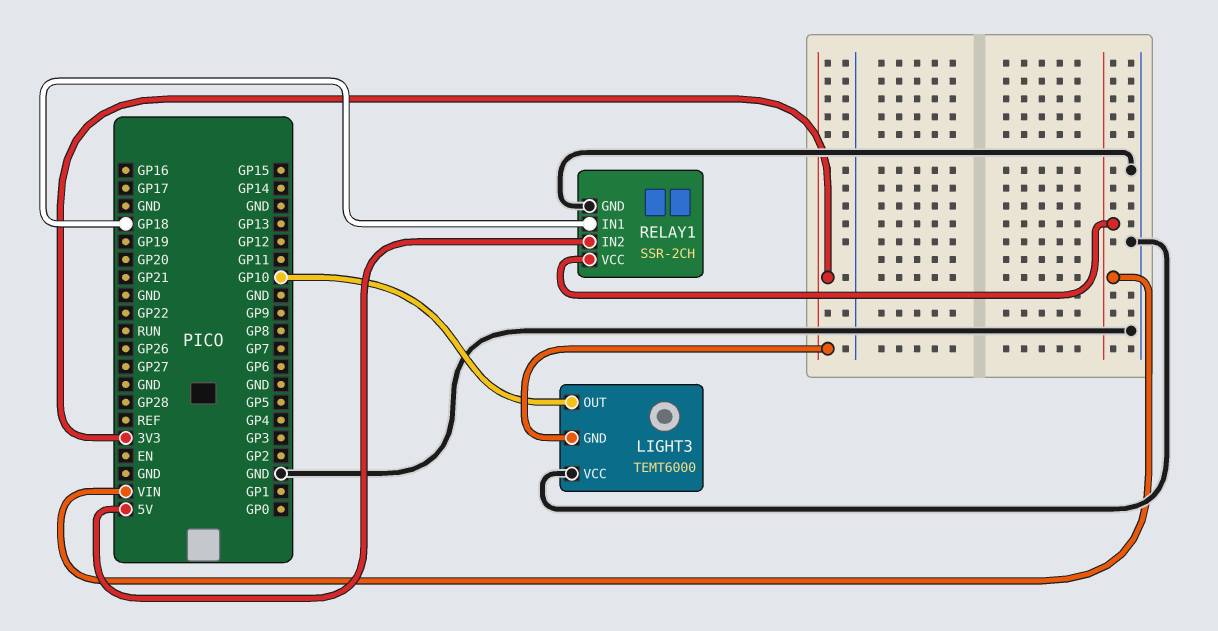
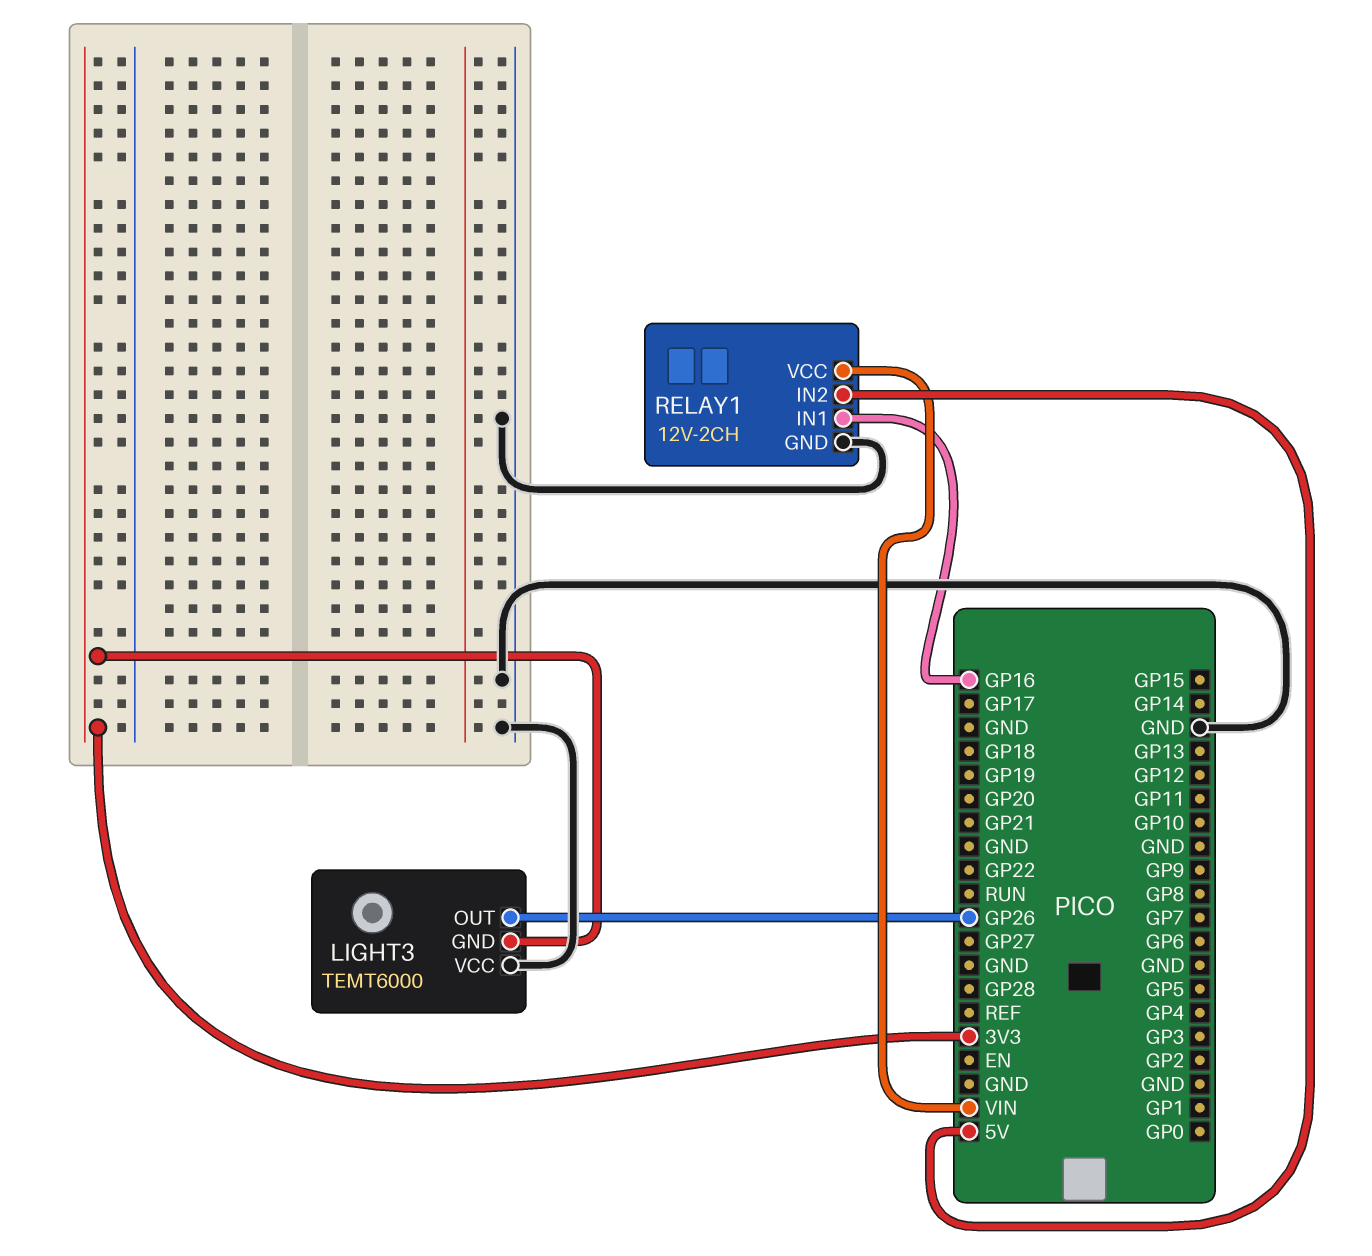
LIGHT3 pin OUT: GP10 -> GP26
RELAY1: SSR-2CH -> 12V-2CH
RELAY1 pin IN1: GP18 -> GP16

